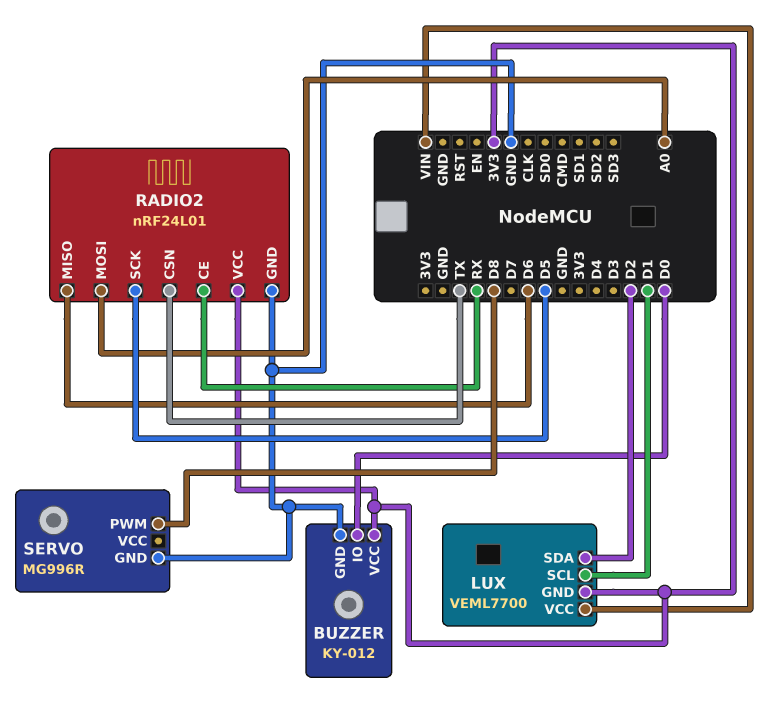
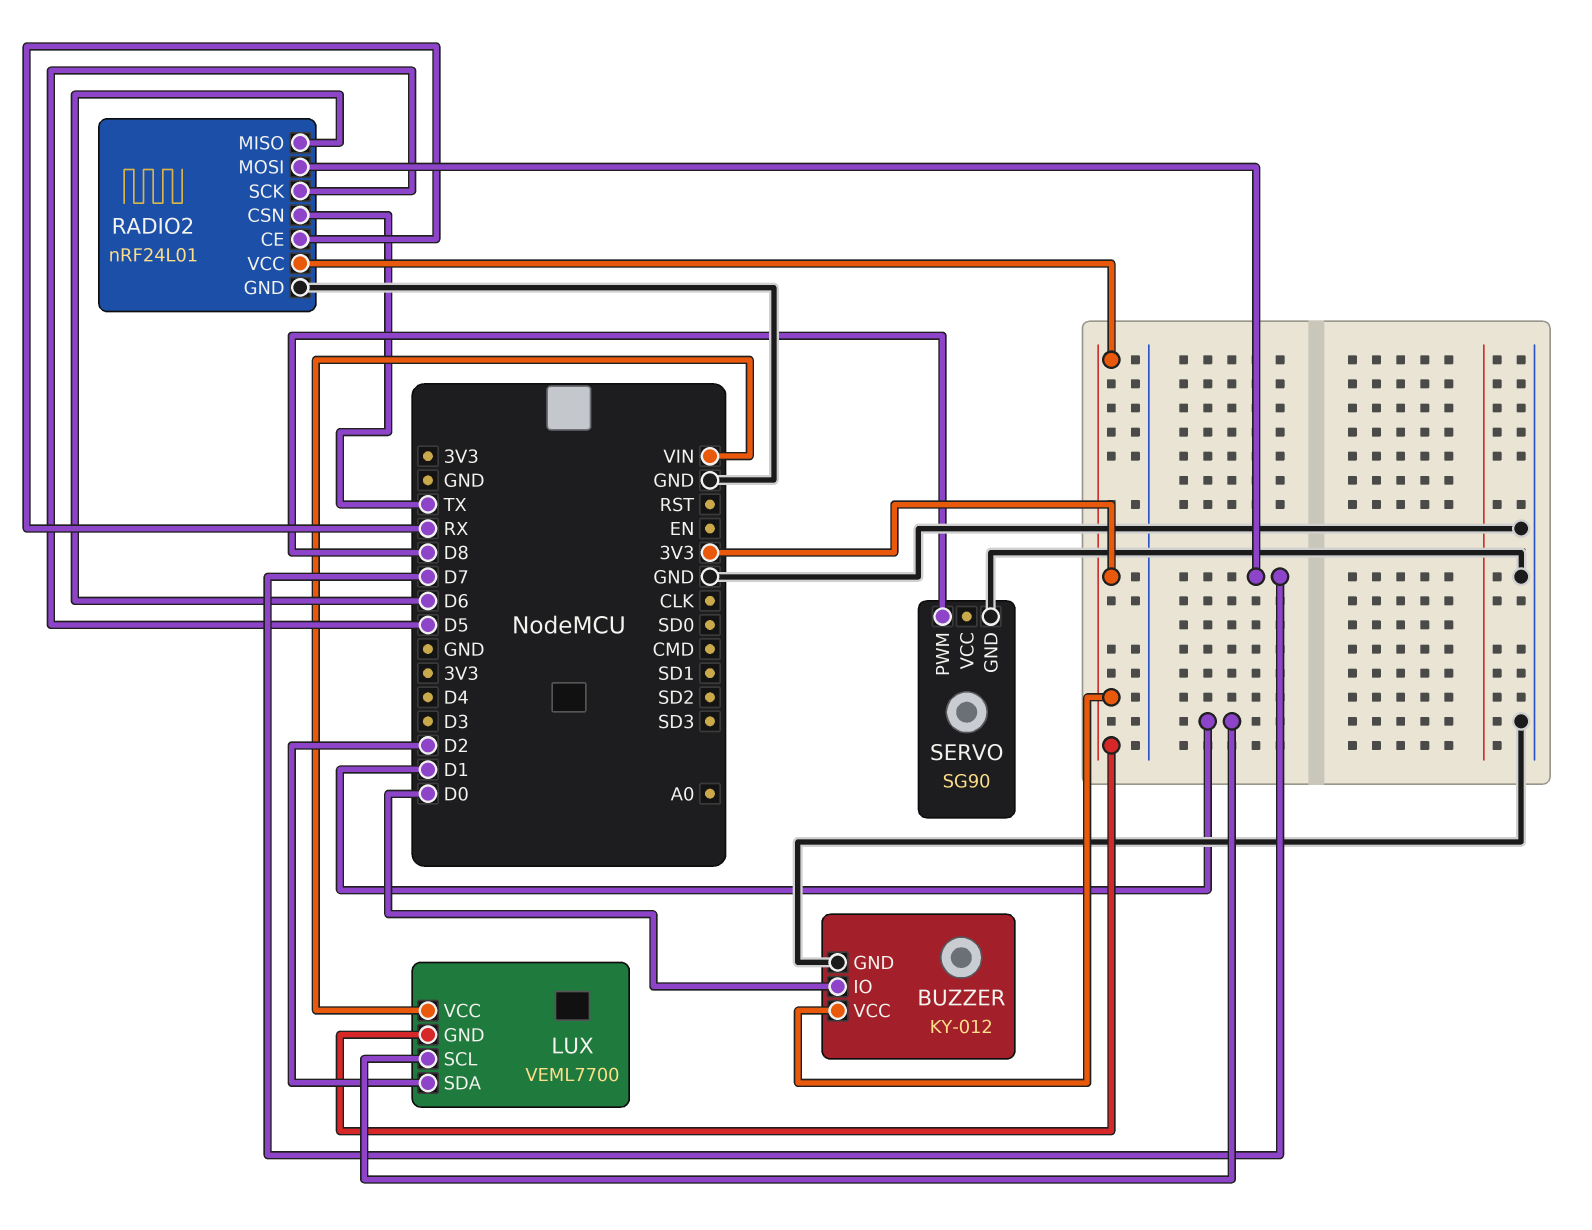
RADIO2 pin MOSI: A0 -> D7
SERVO: MG996R -> SG90

